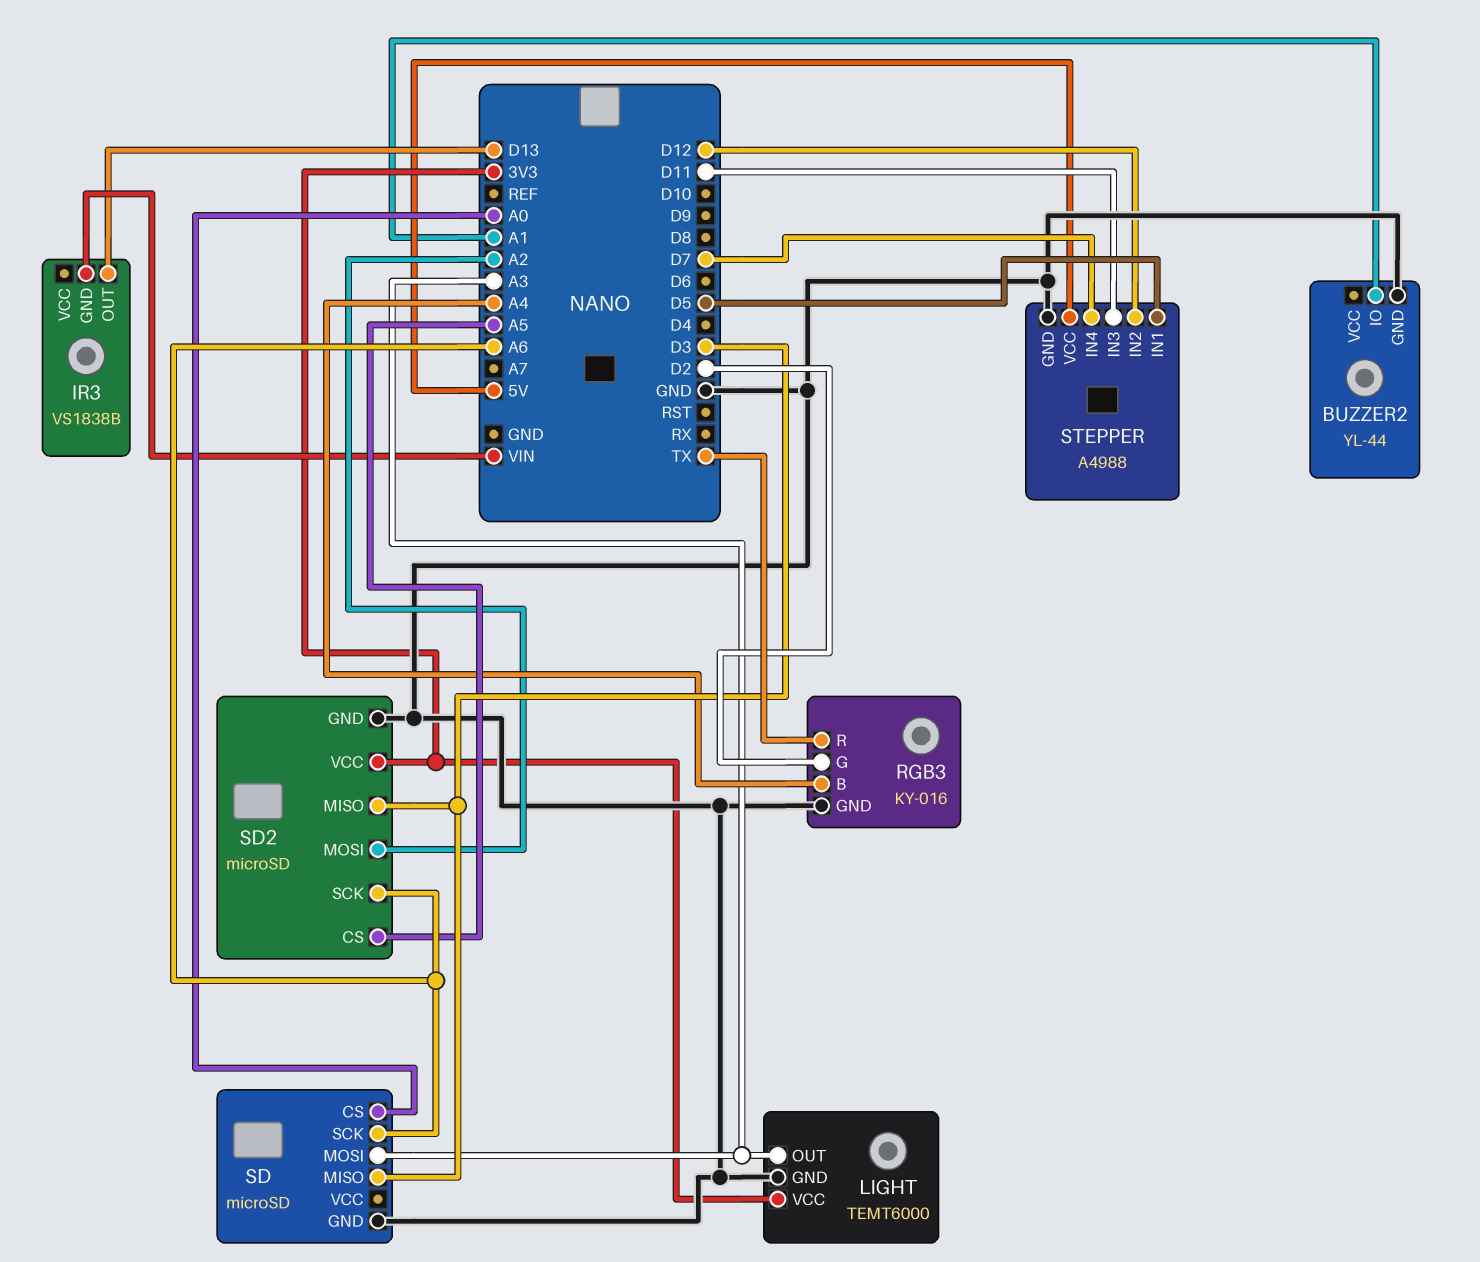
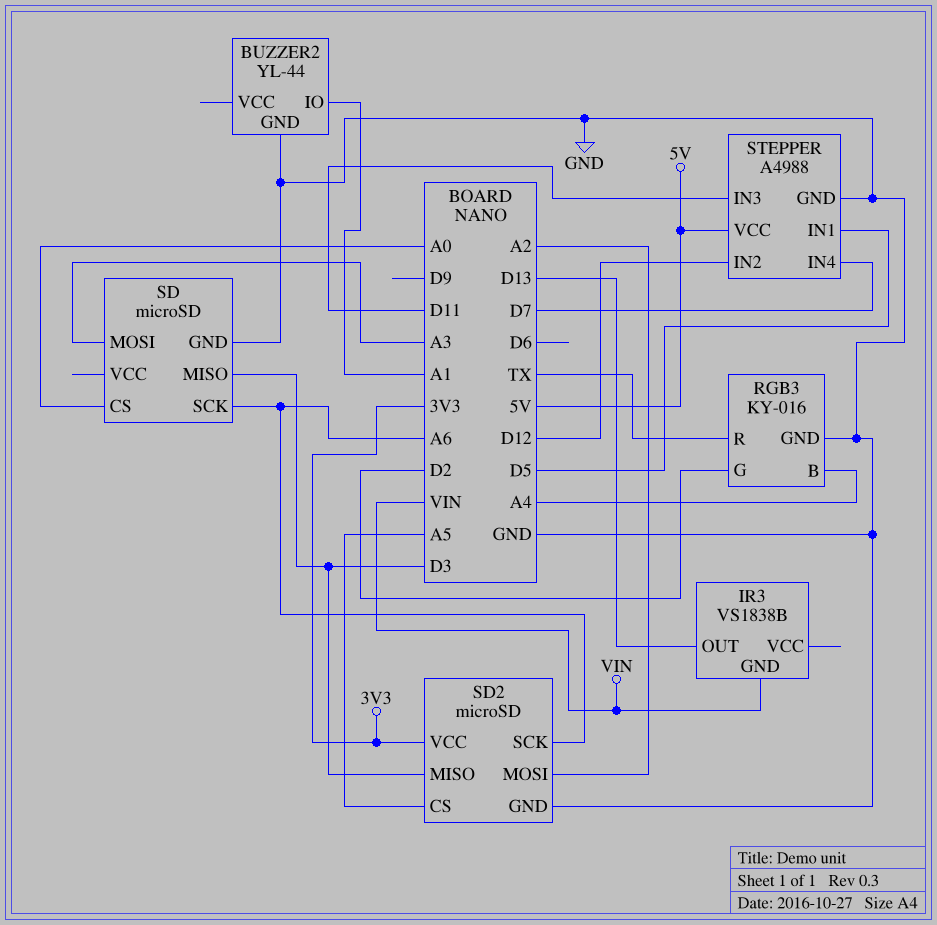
LIGHT: TEMT6000 -> none
LIGHT pin GND: GND -> none
LIGHT pin OUT: A3 -> none
LIGHT pin VCC: 3V3 -> none

